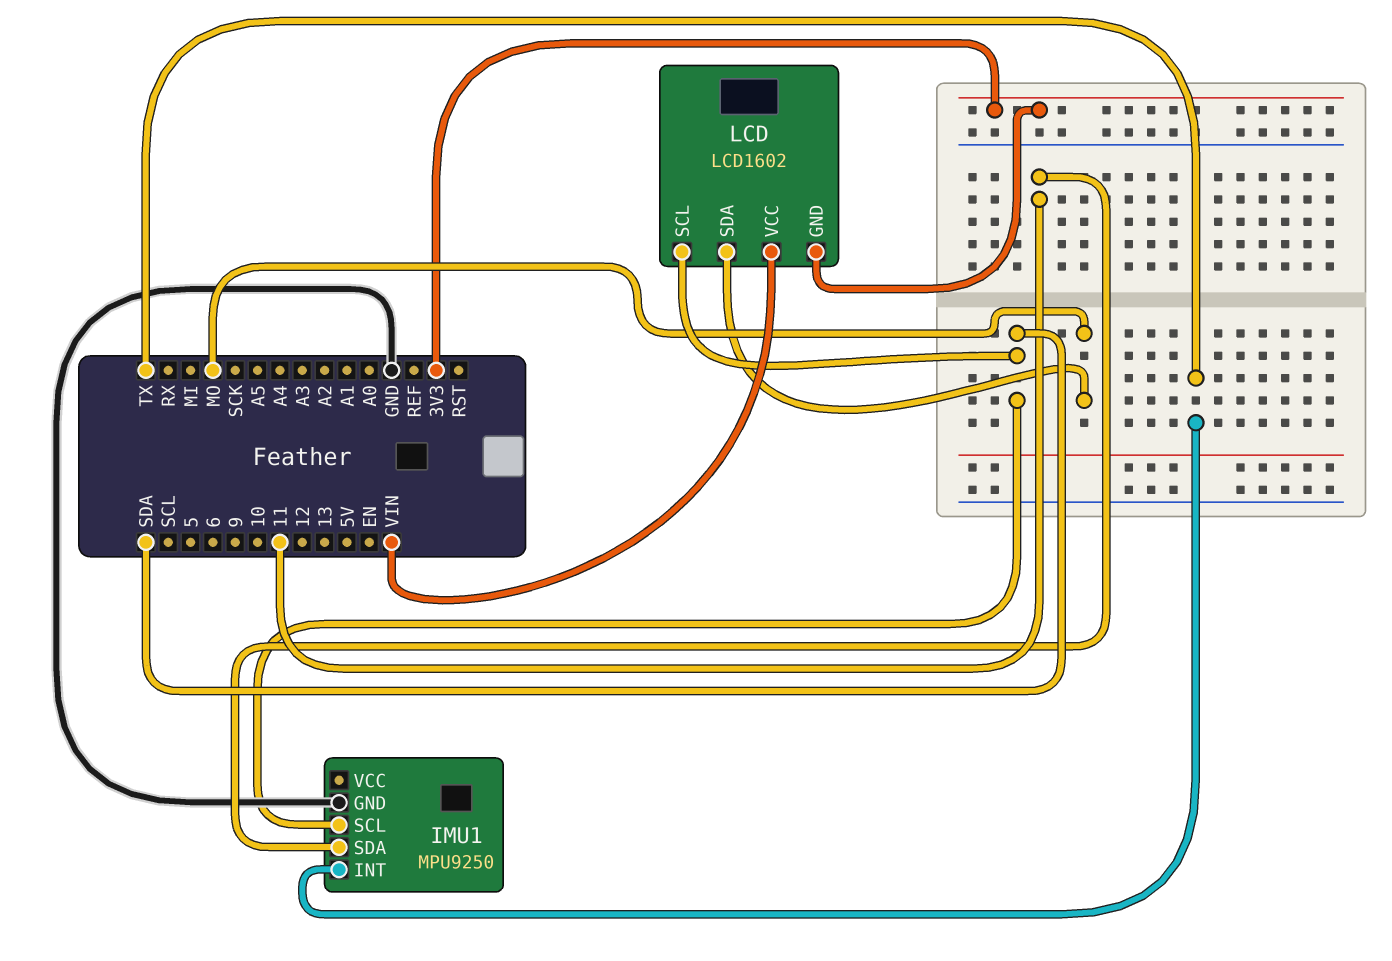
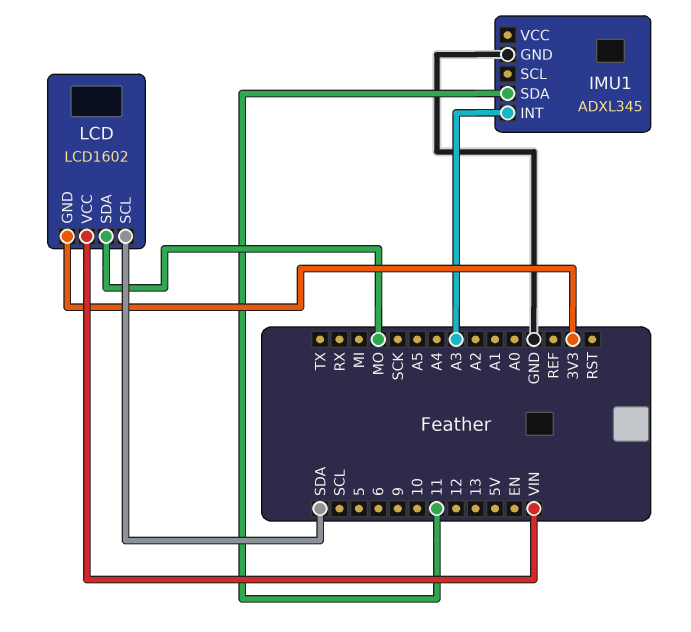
IMU1: MPU9250 -> ADXL345
IMU1 pin INT: TX -> A3
IMU1 pin SCL: SDA -> none

